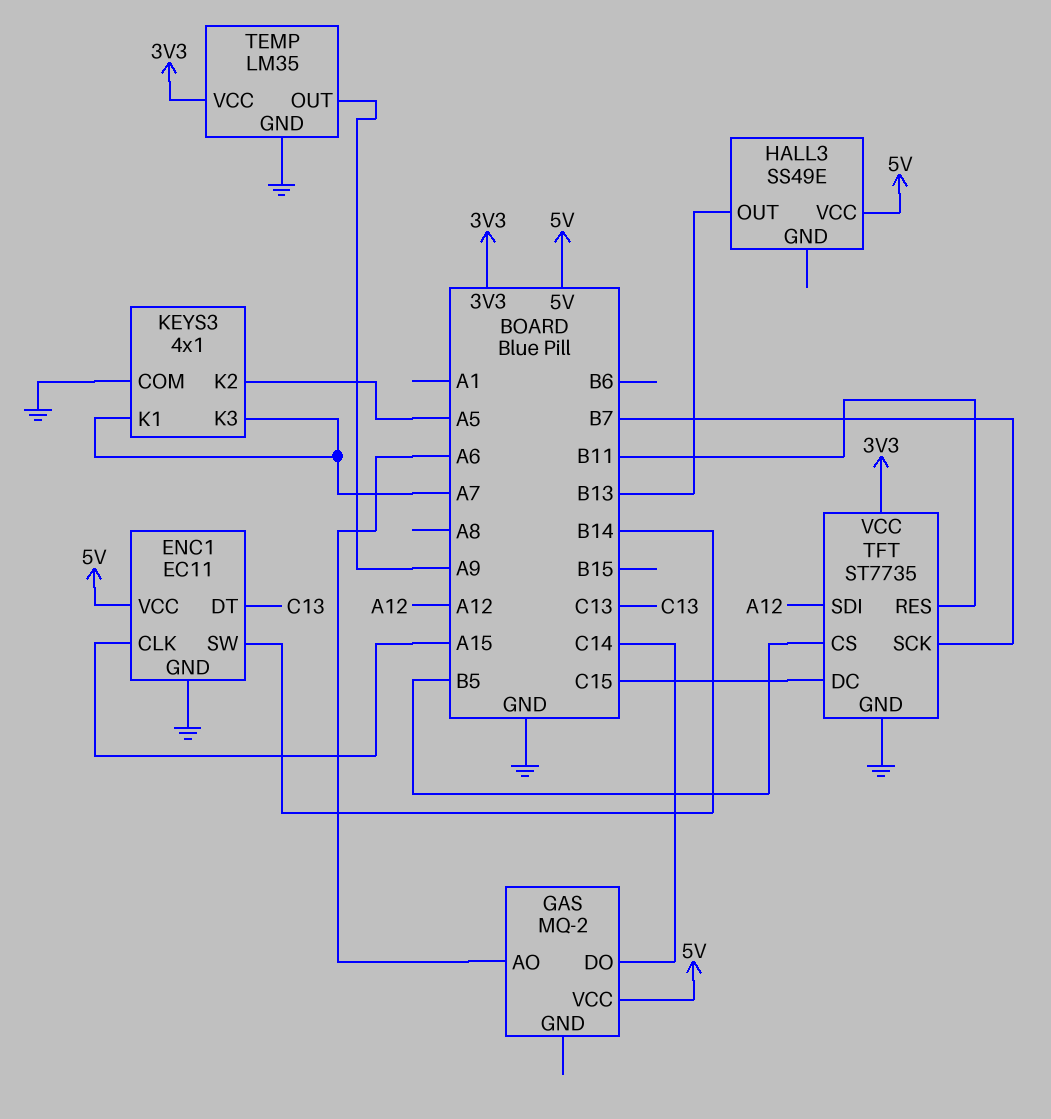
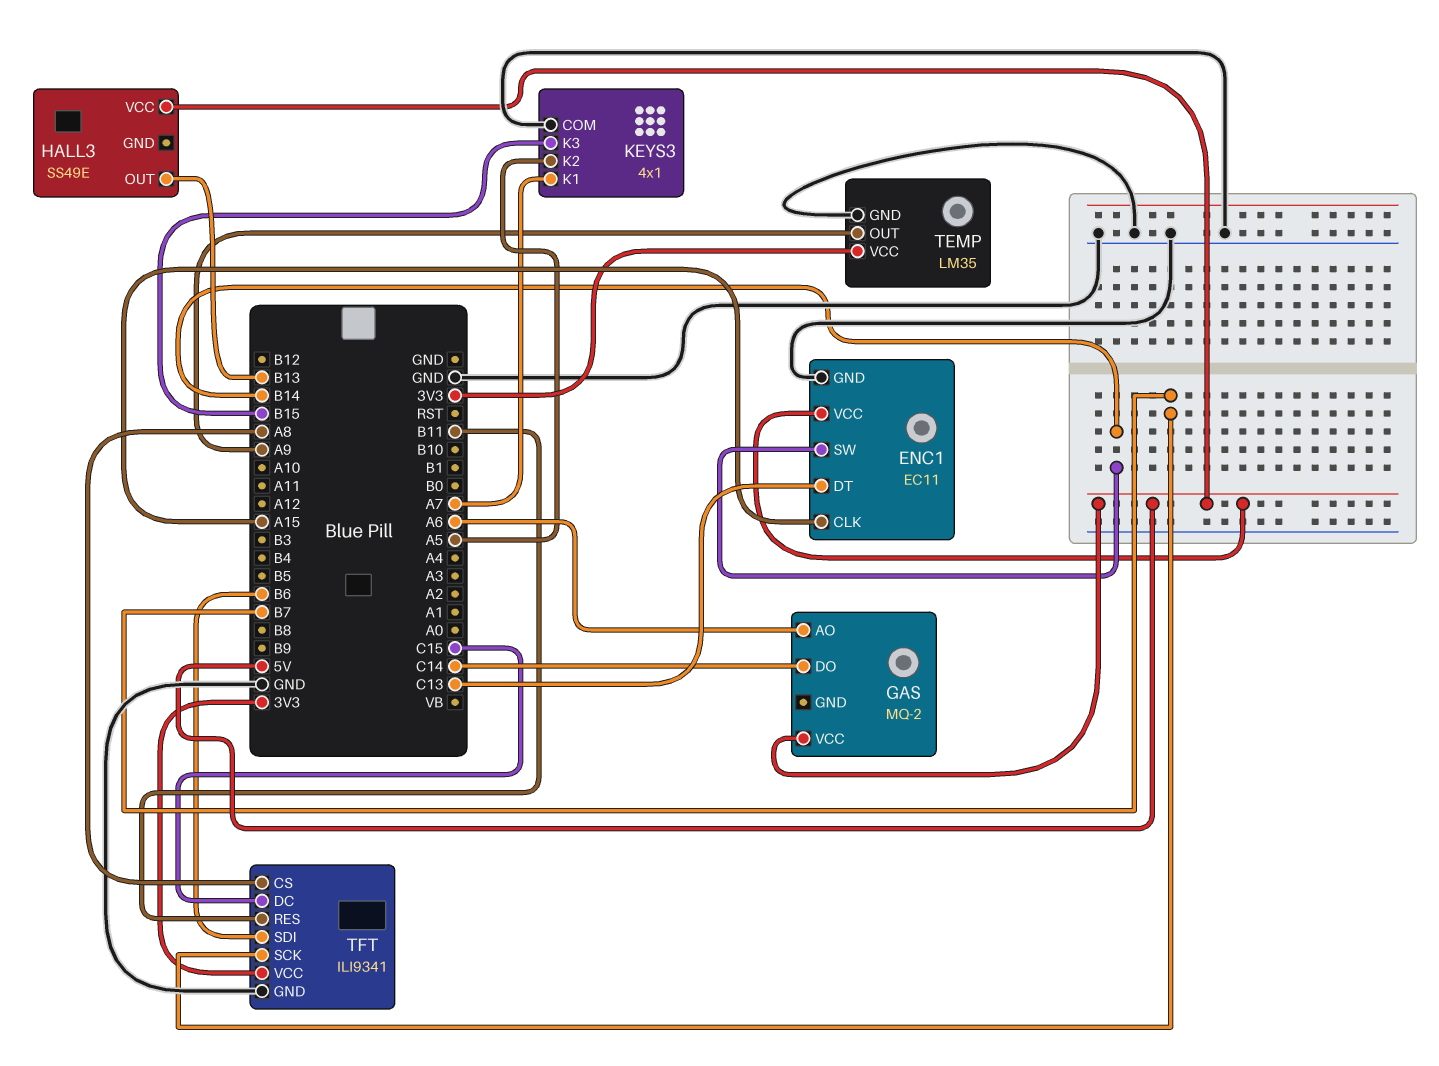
KEYS3 pin K3: A7 -> B15
TFT: ST7735 -> ILI9341
TFT pin CS: B5 -> A8
TFT pin SDI: A12 -> B6

